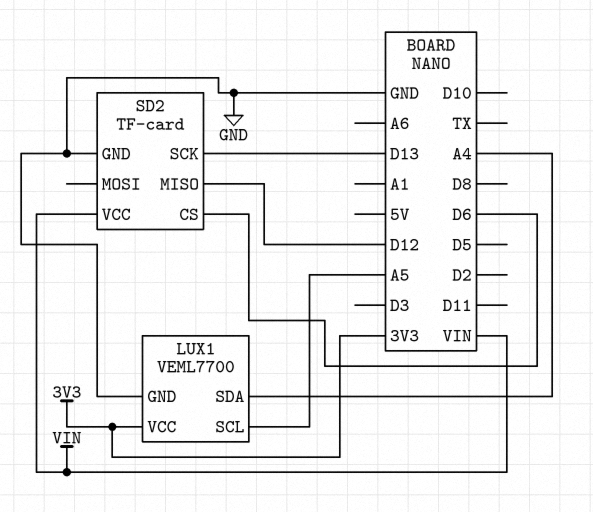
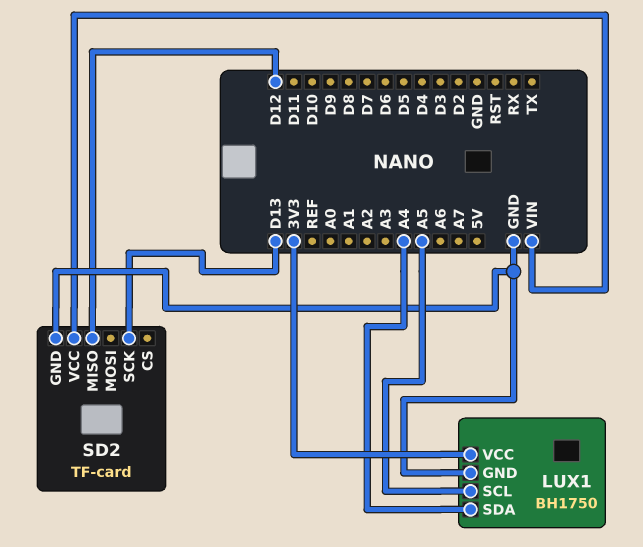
LUX1: VEML7700 -> BH1750
SD2 pin CS: D6 -> none

